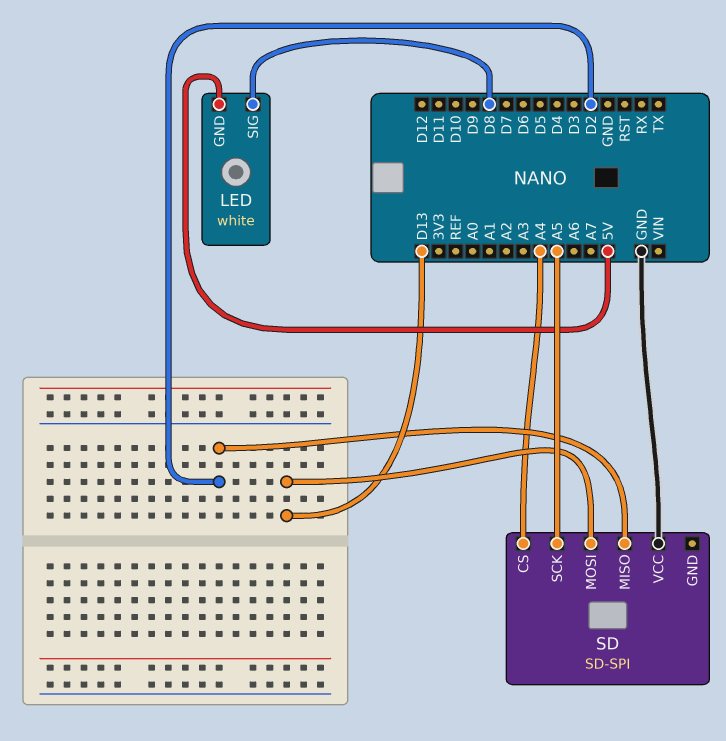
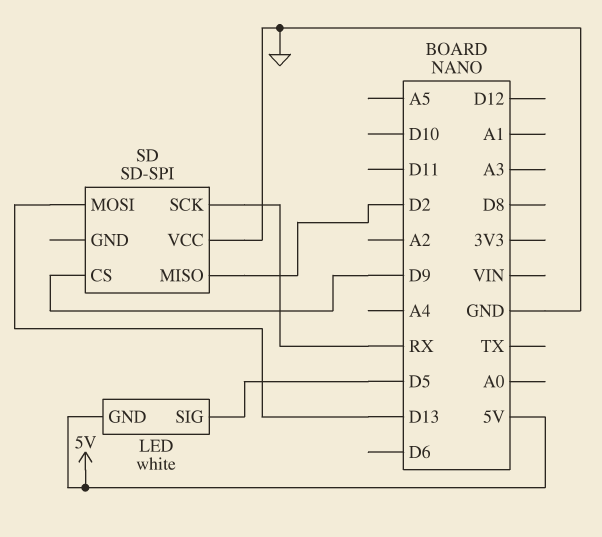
LED pin SIG: D8 -> D5
SD pin CS: A4 -> D9
SD pin SCK: A5 -> RX

